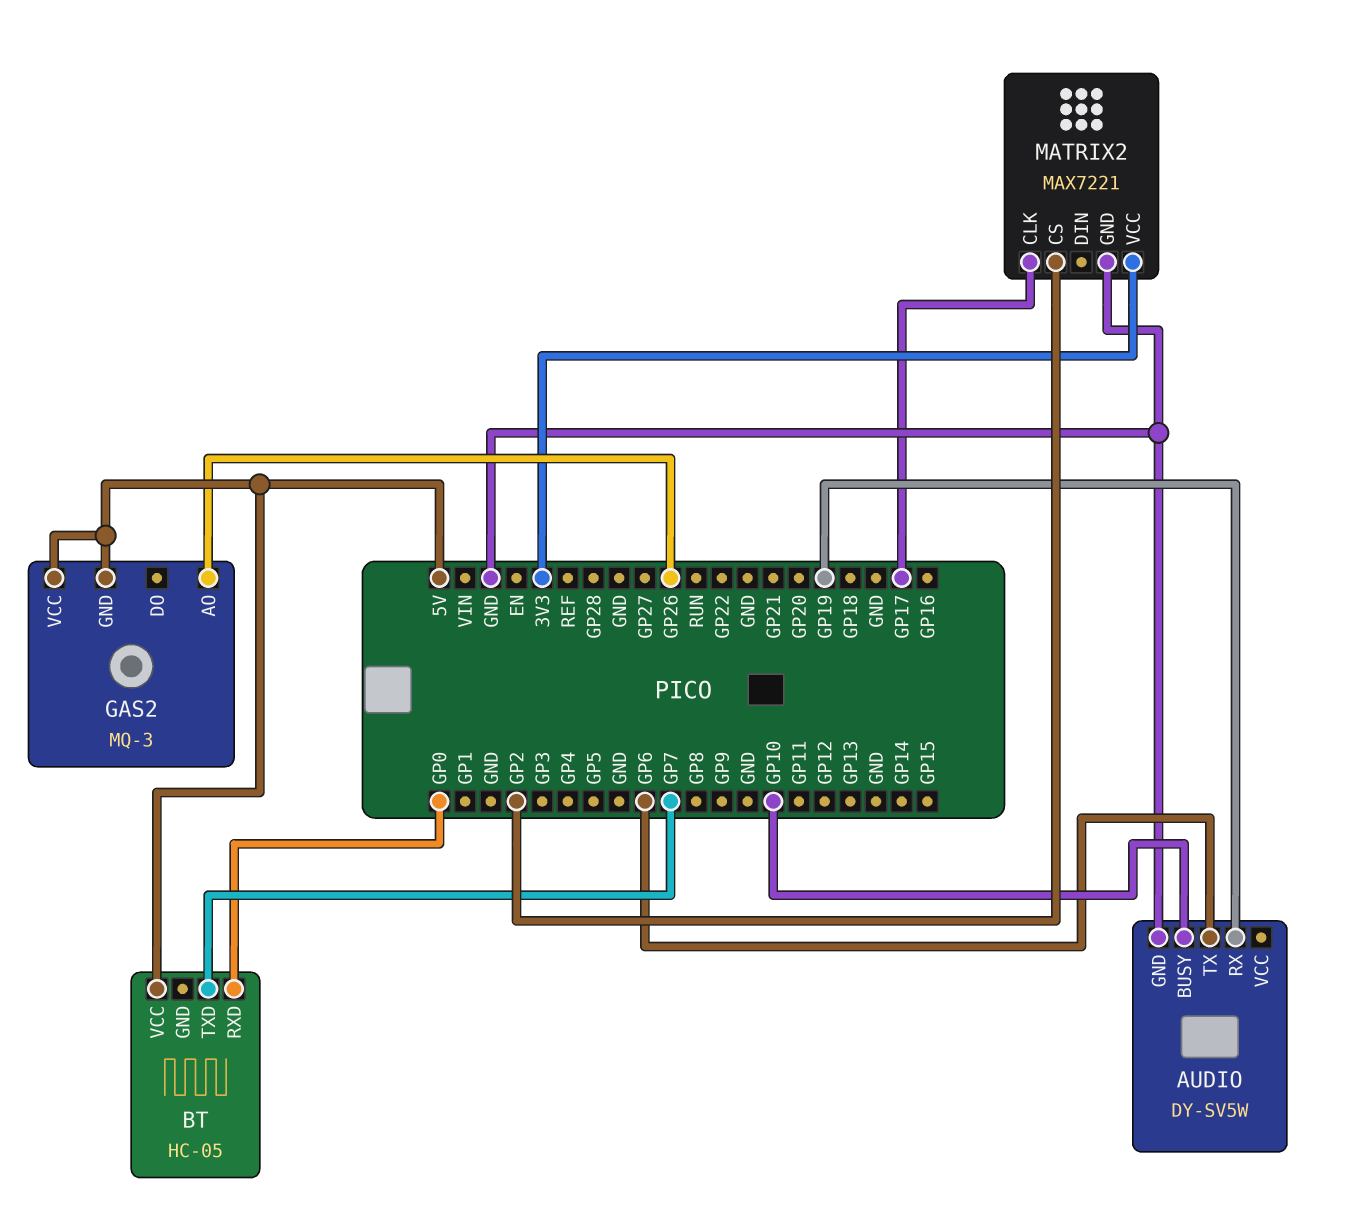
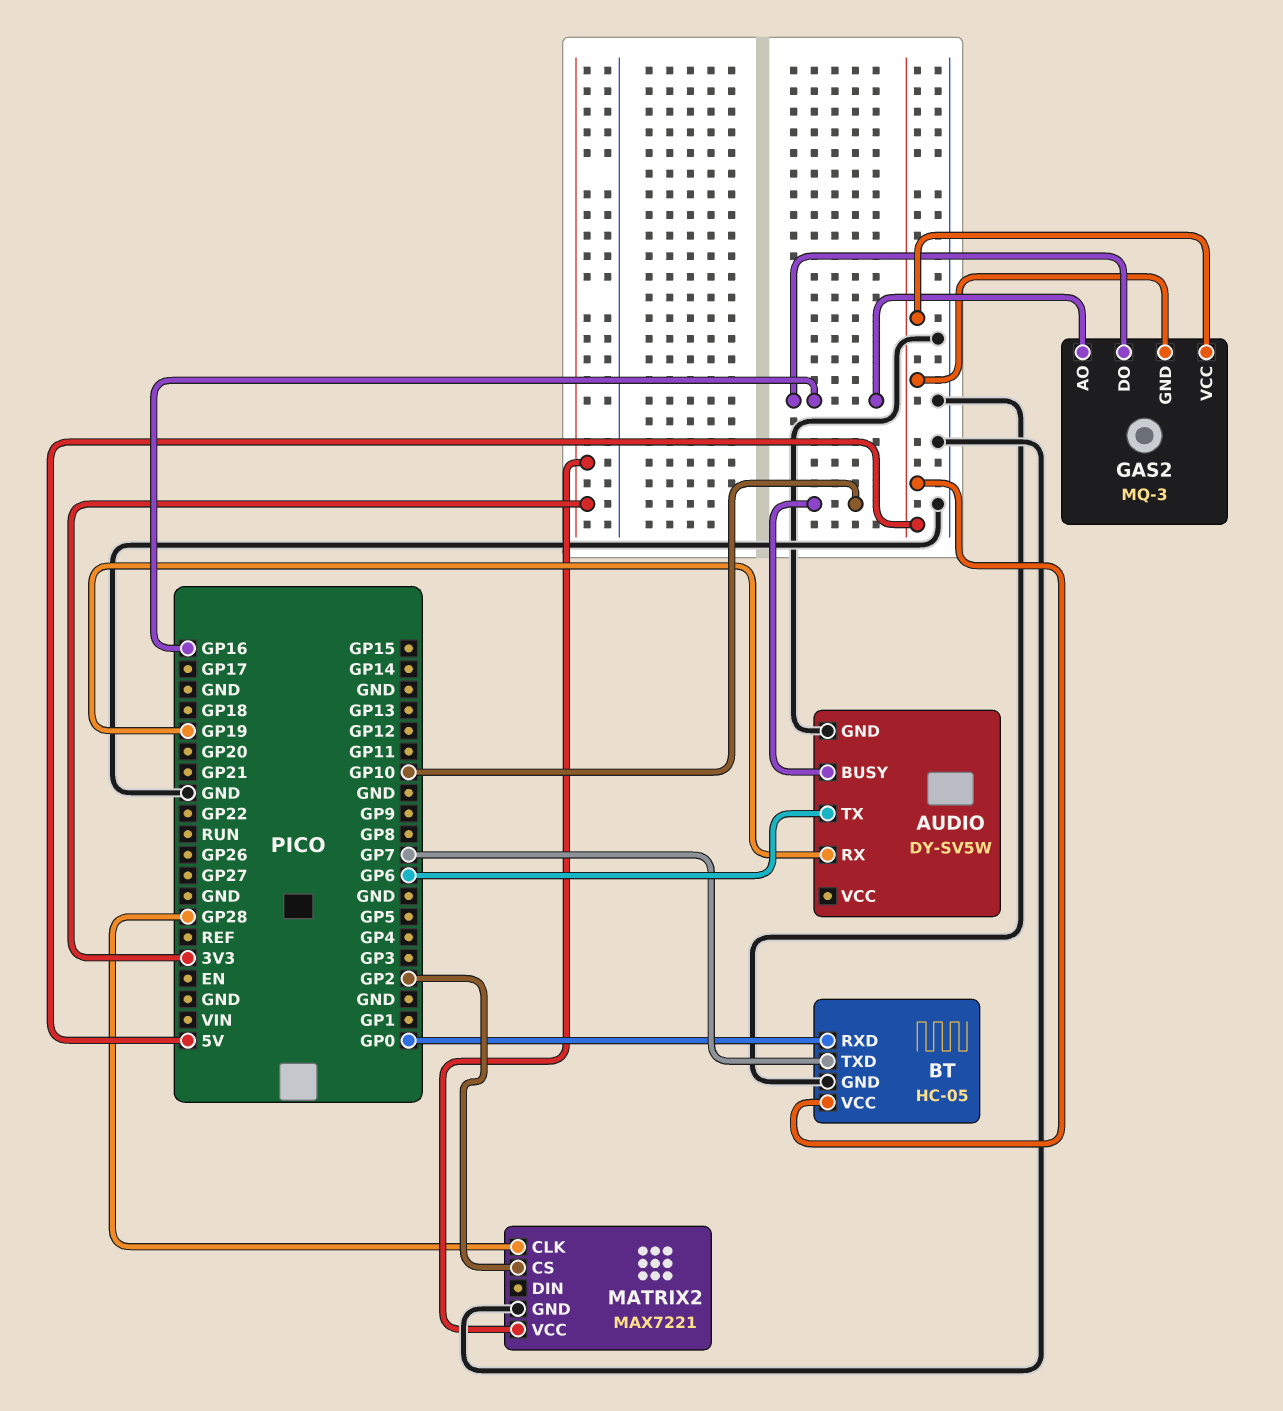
BT pin GND: none -> GND
GAS2 pin AO: GP26 -> GP16
GAS2 pin DO: none -> GP16
MATRIX2 pin CLK: GP17 -> GP28

